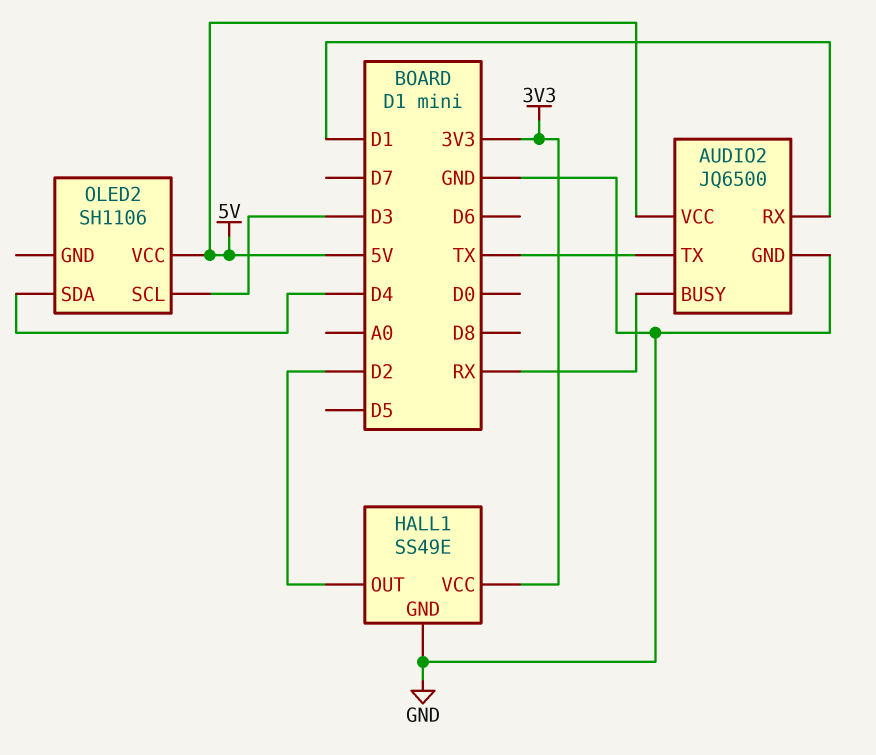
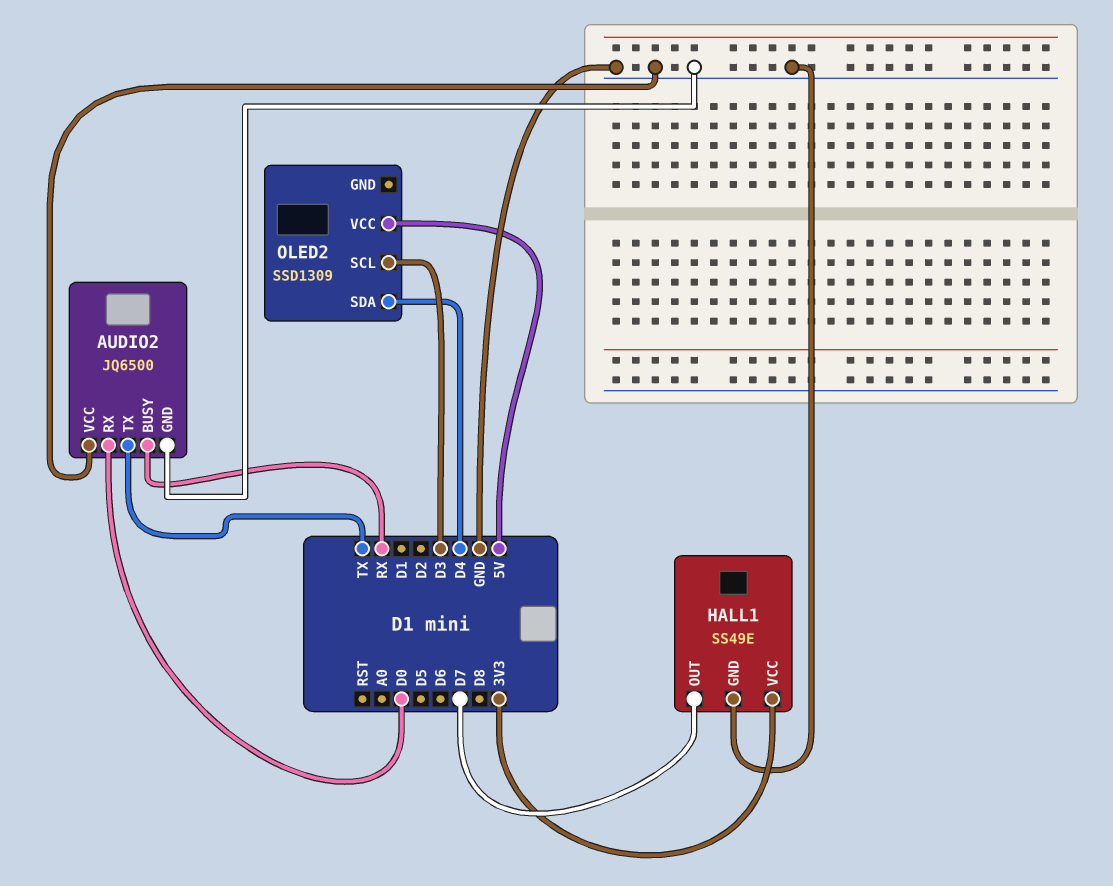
AUDIO2 pin RX: D1 -> D0
AUDIO2 pin VCC: 5V -> GND
HALL1 pin OUT: D2 -> D7
OLED2: SH1106 -> SSD1309

